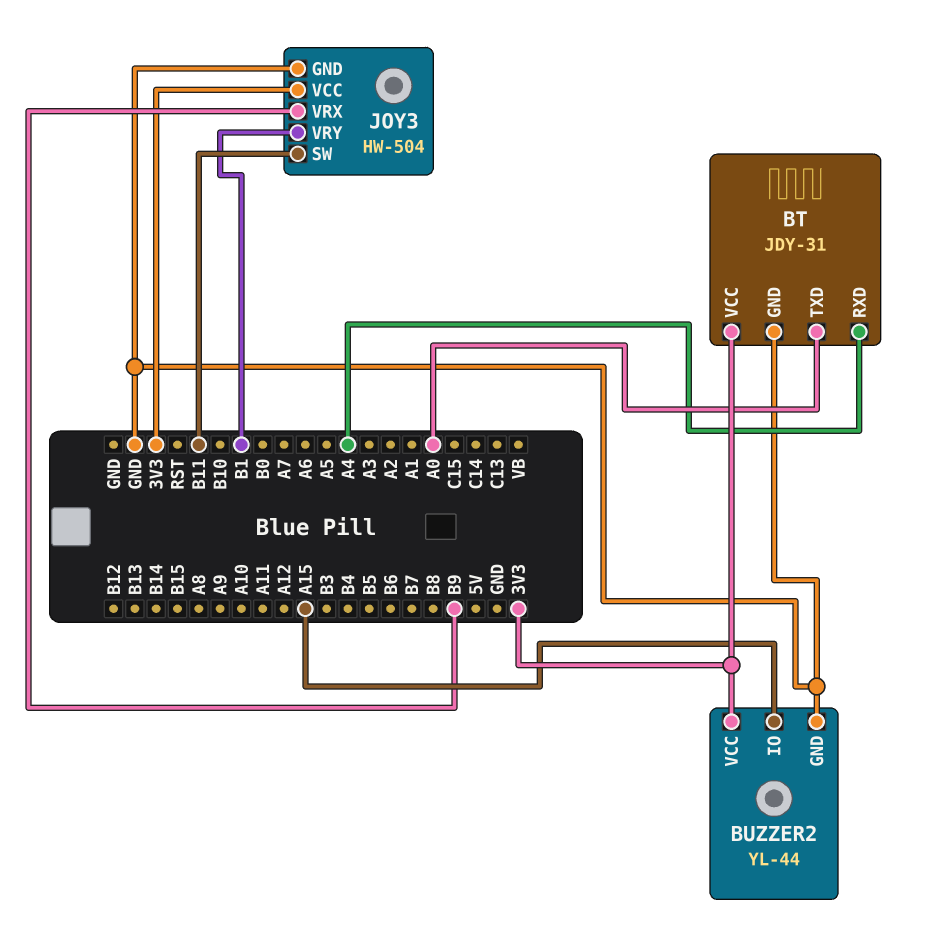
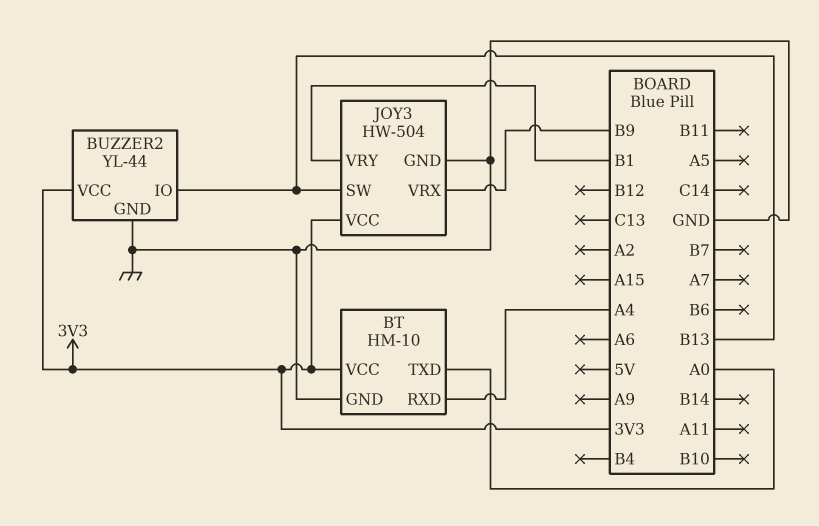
BT: JDY-31 -> HM-10
BUZZER2 pin IO: A15 -> B13
JOY3 pin SW: B11 -> B13

